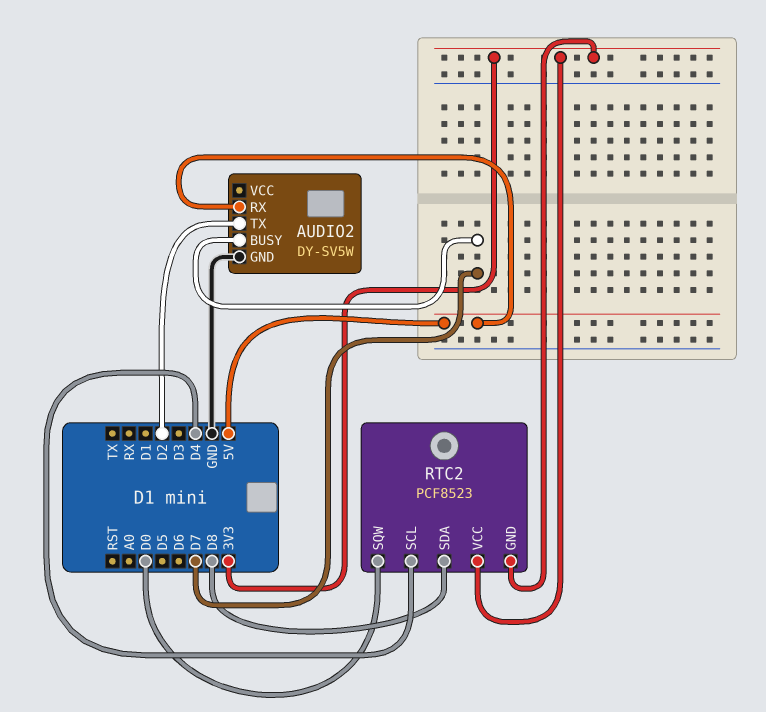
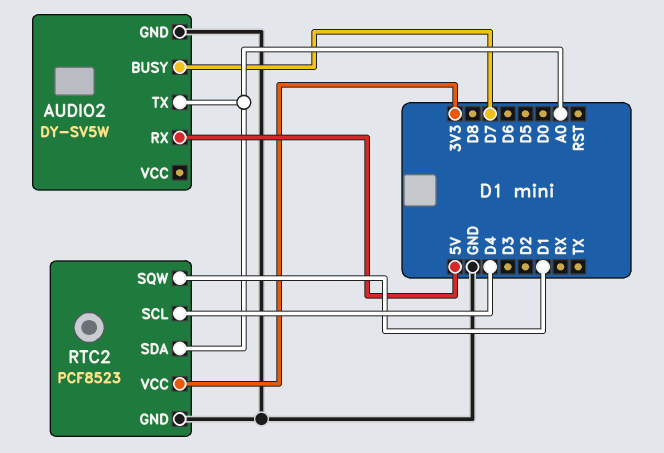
AUDIO2 pin TX: D2 -> A0
RTC2 pin GND: 3V3 -> GND
RTC2 pin SDA: D8 -> A0
RTC2 pin SQW: D0 -> D1

